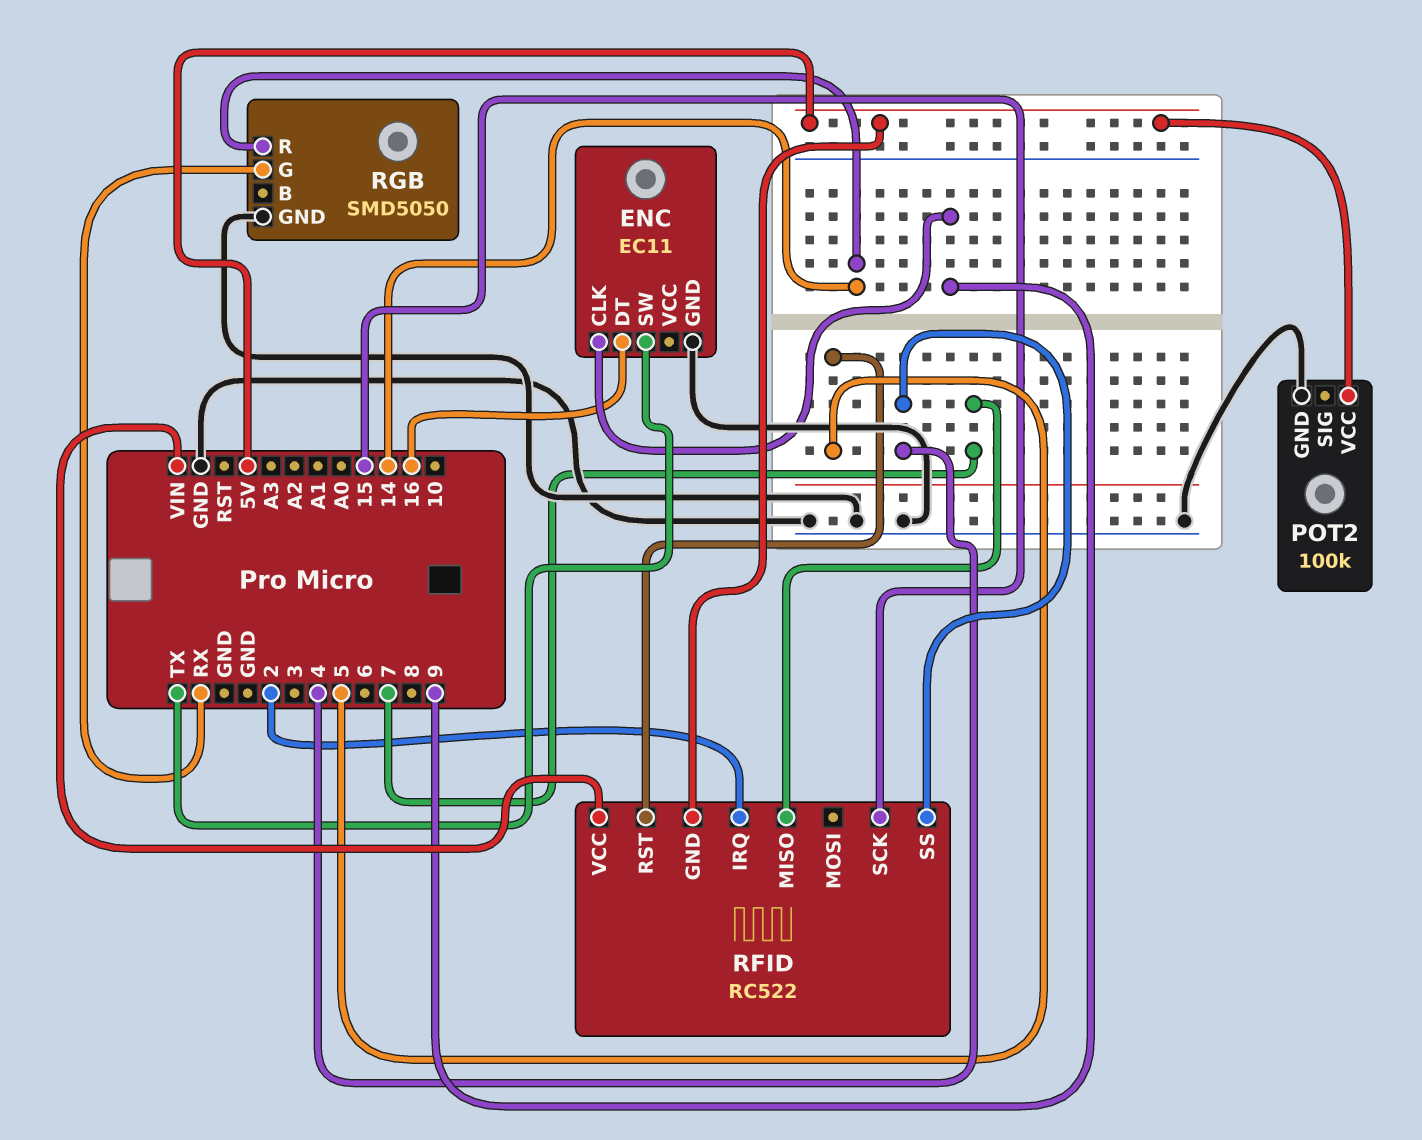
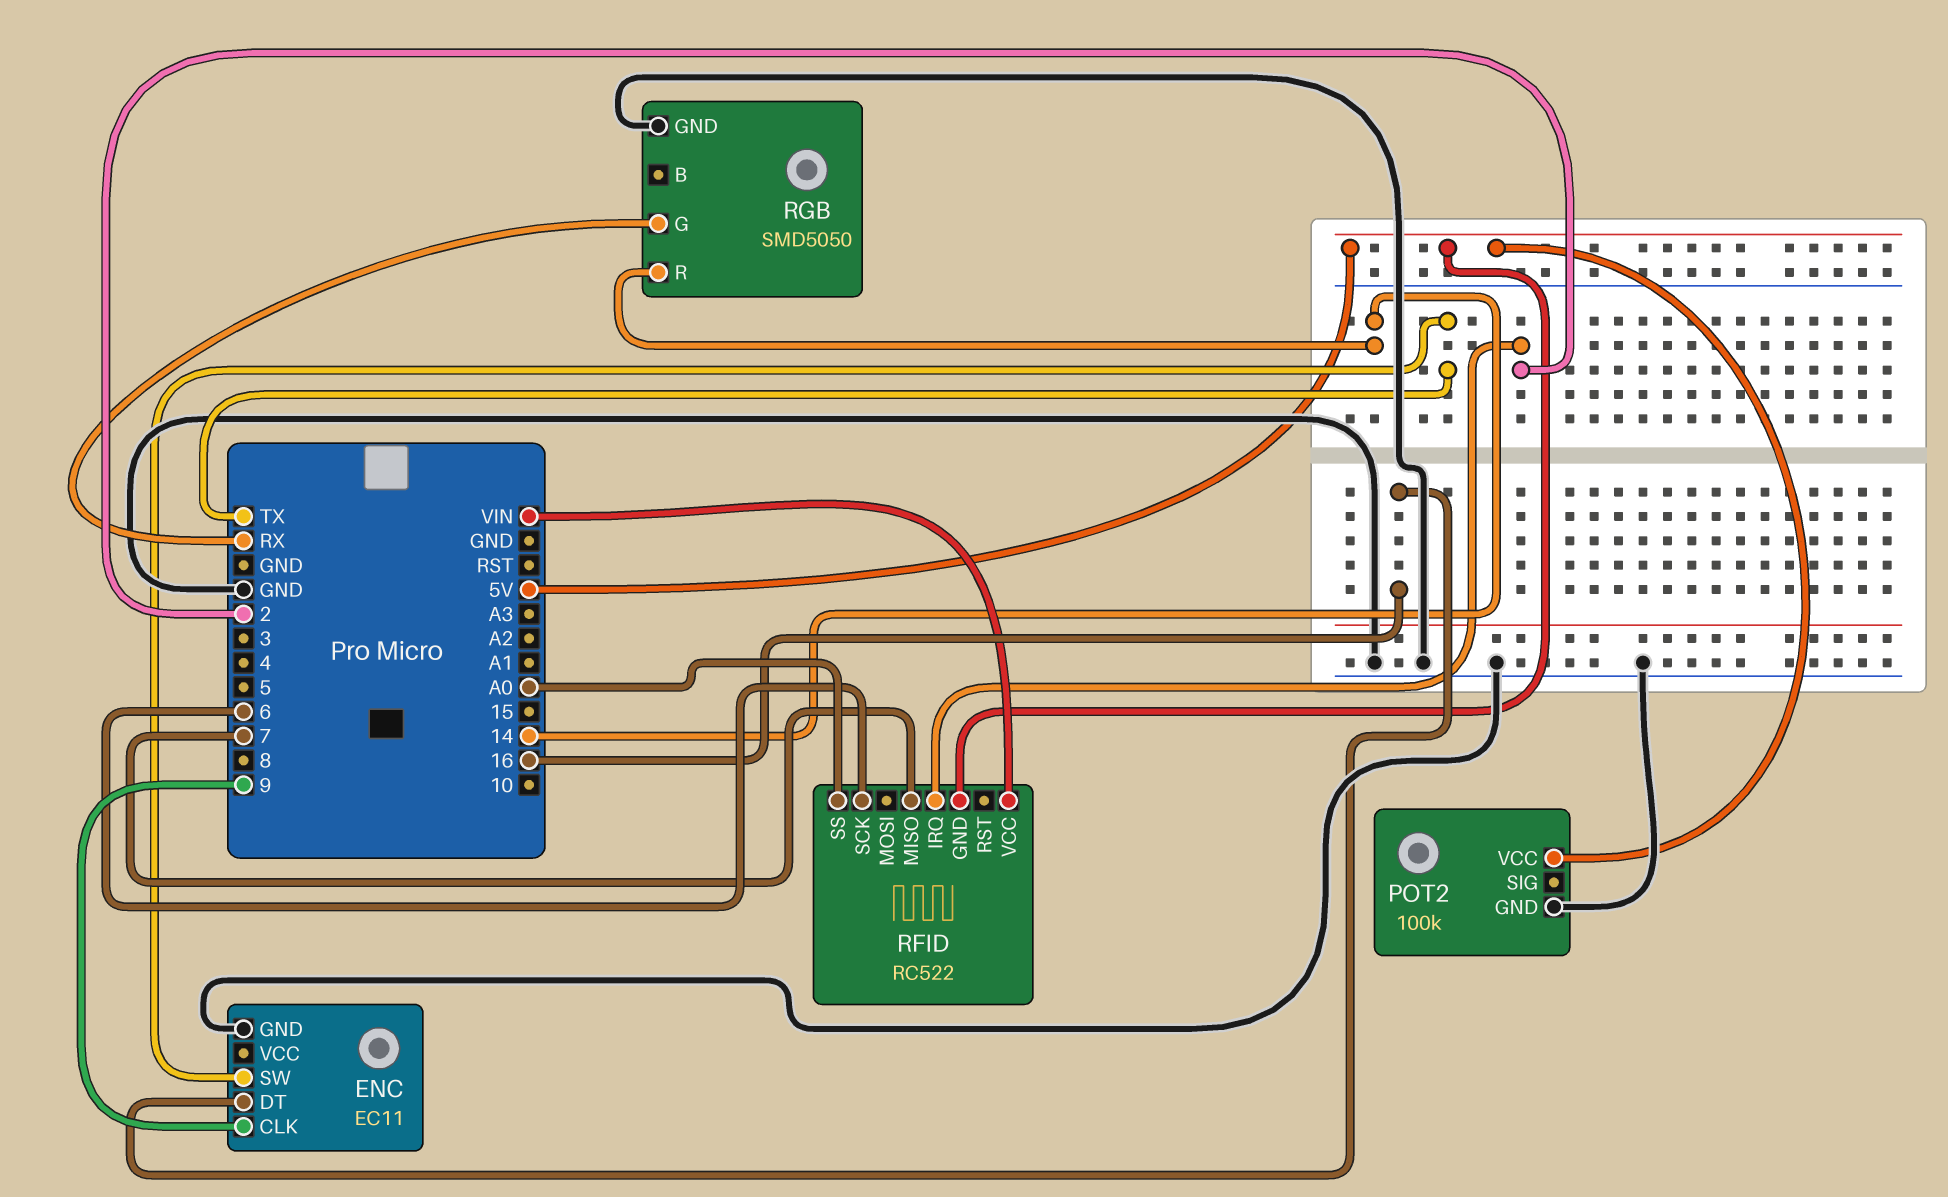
RFID pin RST: 5 -> none
RFID pin SCK: 15 -> 6
RFID pin SS: 4 -> A0

